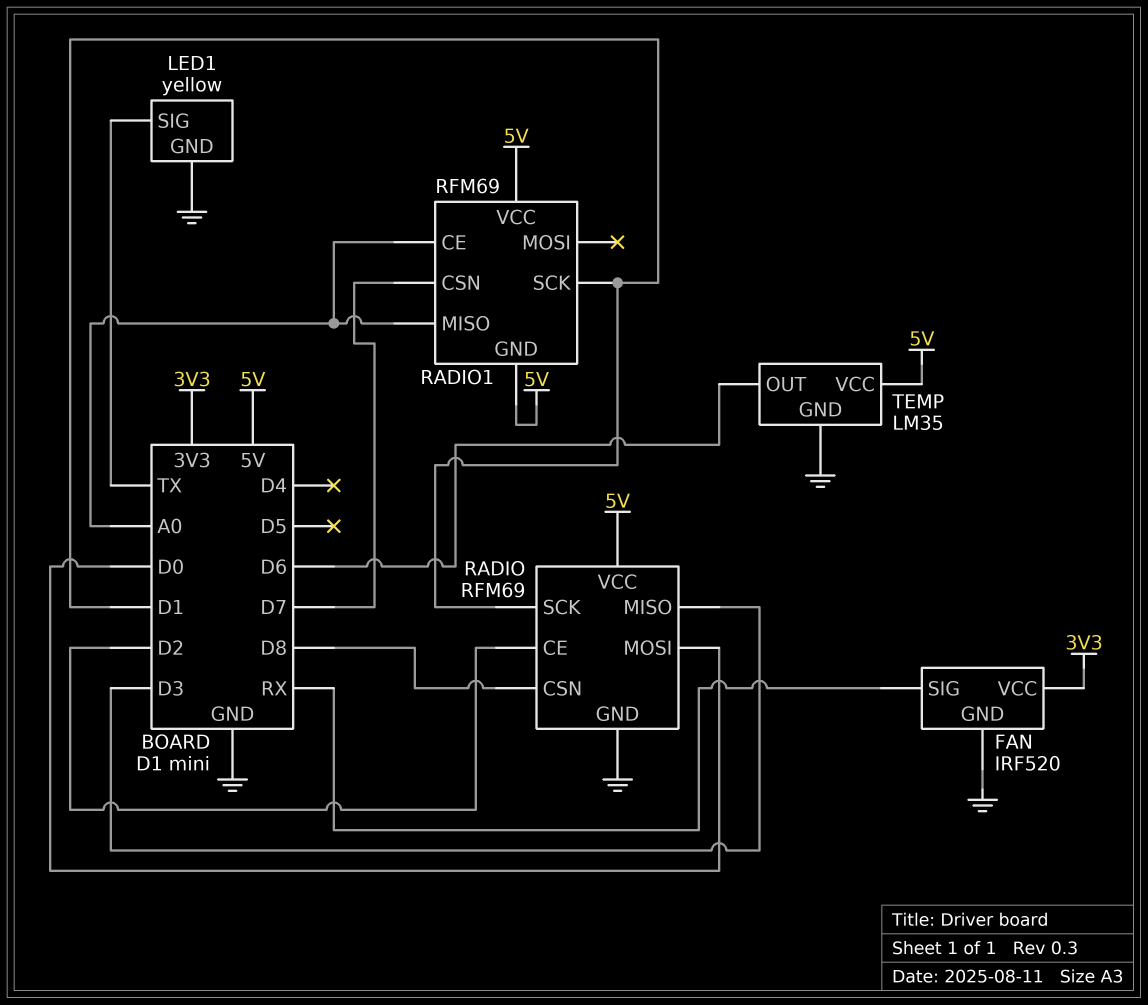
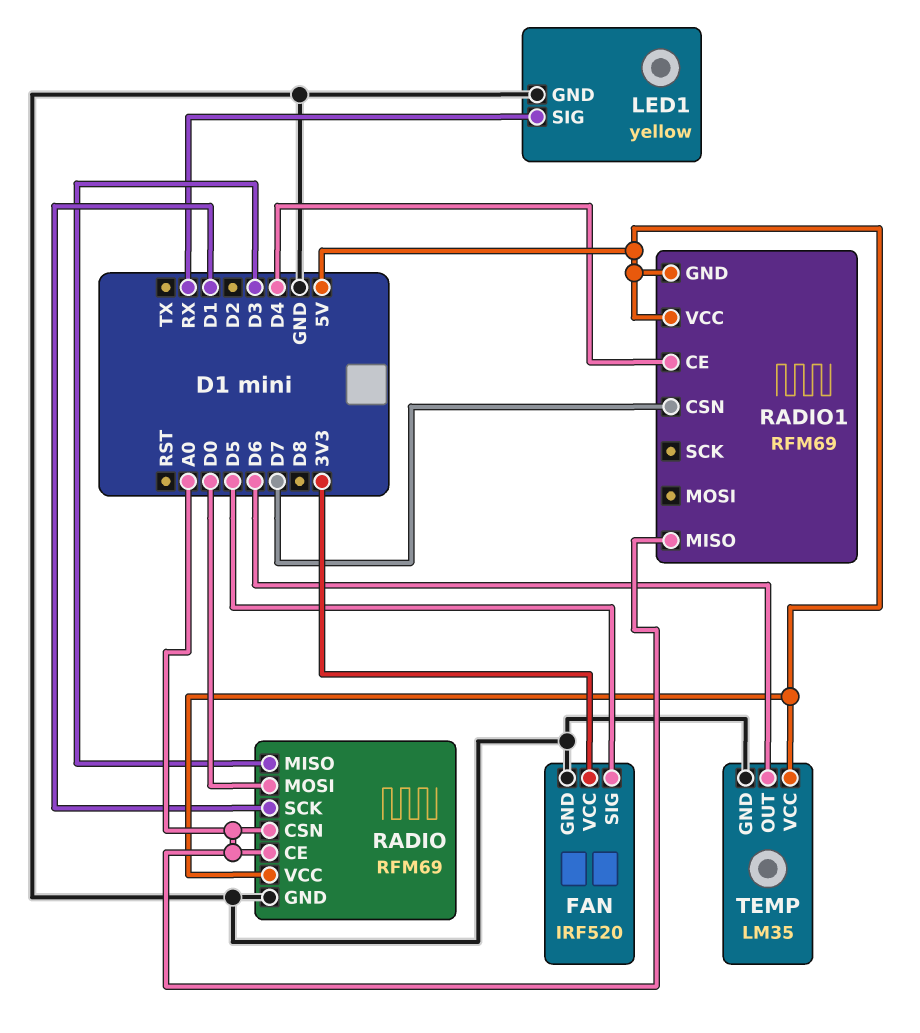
FAN pin SIG: RX -> D5
LED1 pin SIG: TX -> RX
RADIO pin CE: D2 -> A0
RADIO pin CSN: D8 -> A0
RADIO1 pin CE: A0 -> D4
RADIO1 pin SCK: D1 -> none

